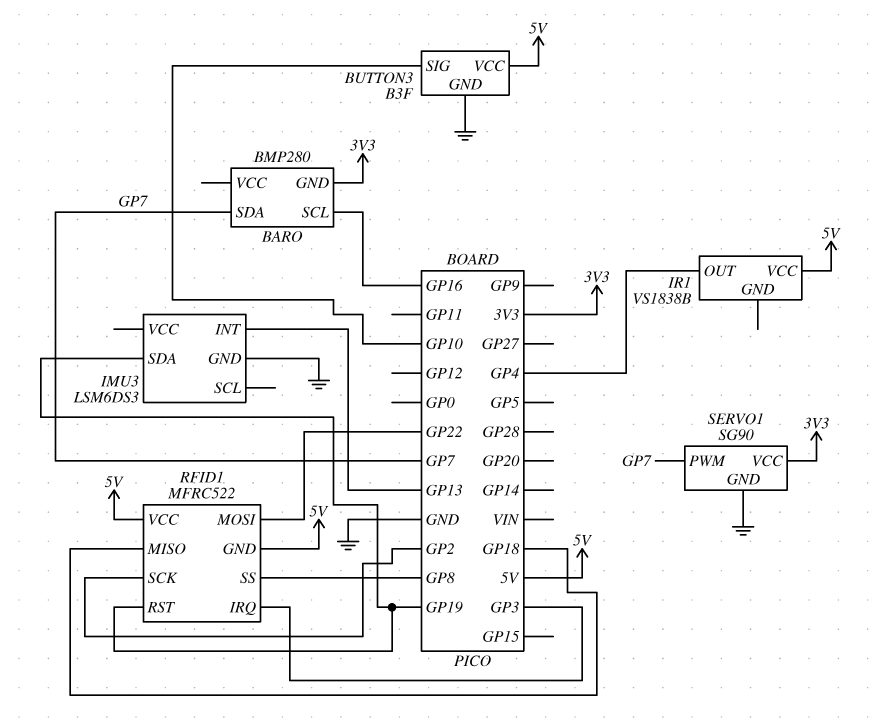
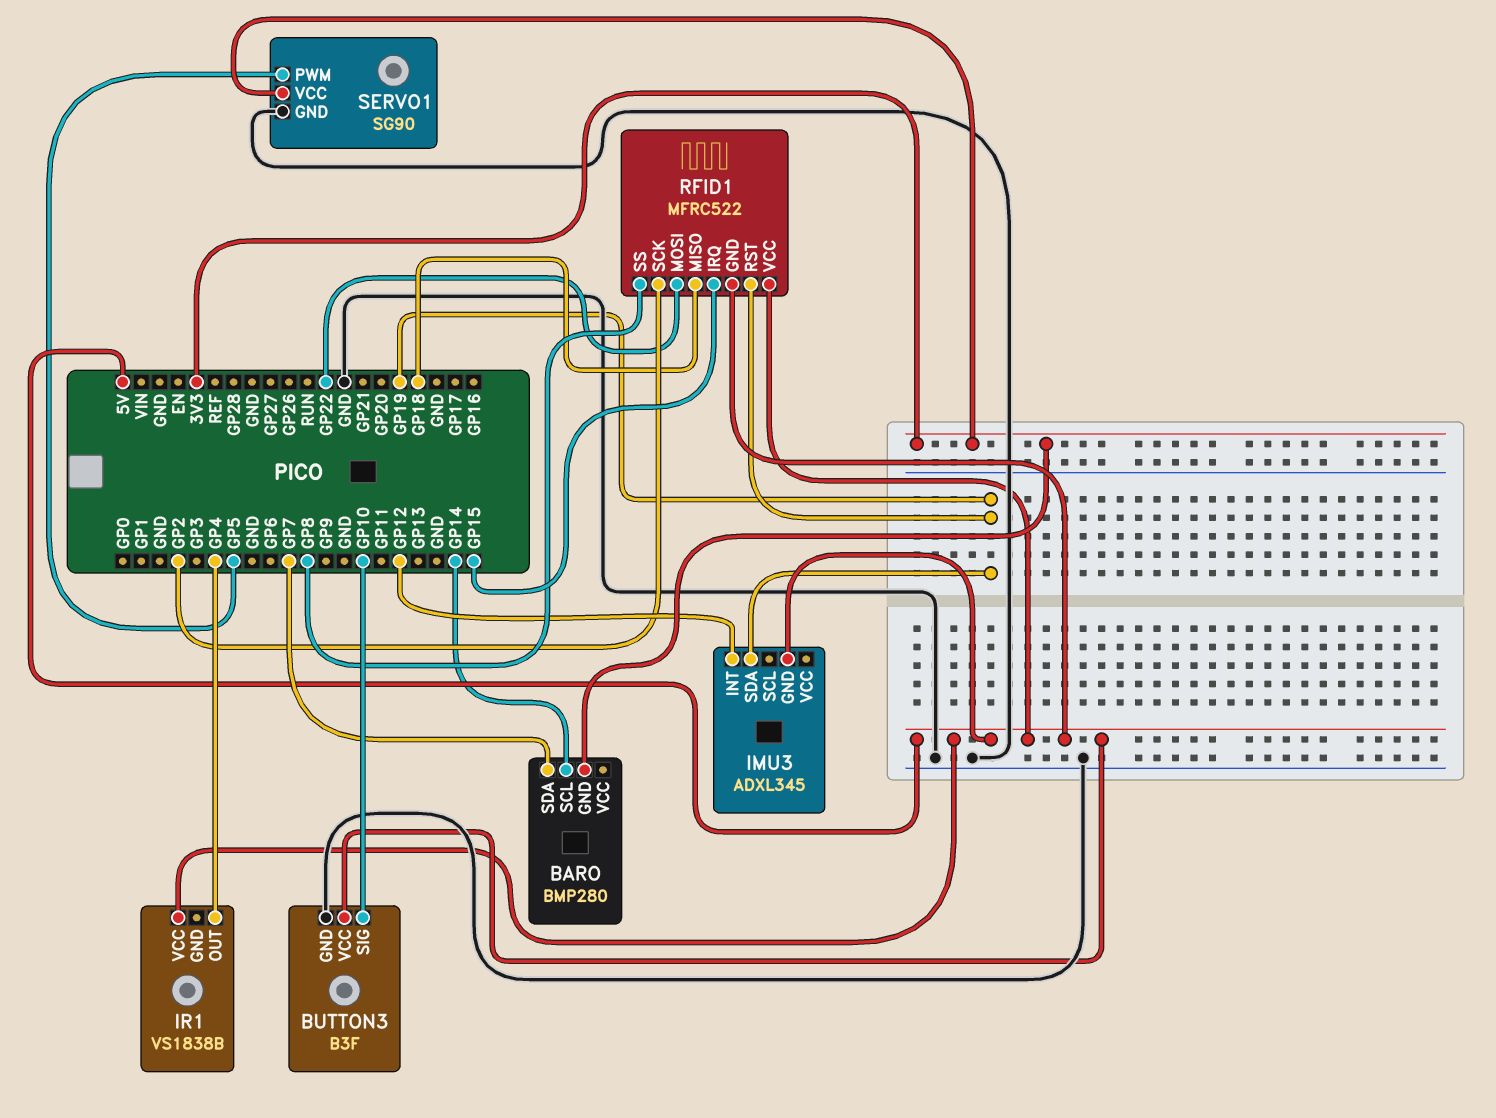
BARO pin SCL: GP16 -> GP14
IMU3: LSM6DS3 -> ADXL345
IMU3 pin GND: GND -> 5V
IMU3 pin INT: GP13 -> GP12
RFID1 pin IRQ: GP3 -> GP15
SERVO1 pin PWM: GP7 -> GP5

